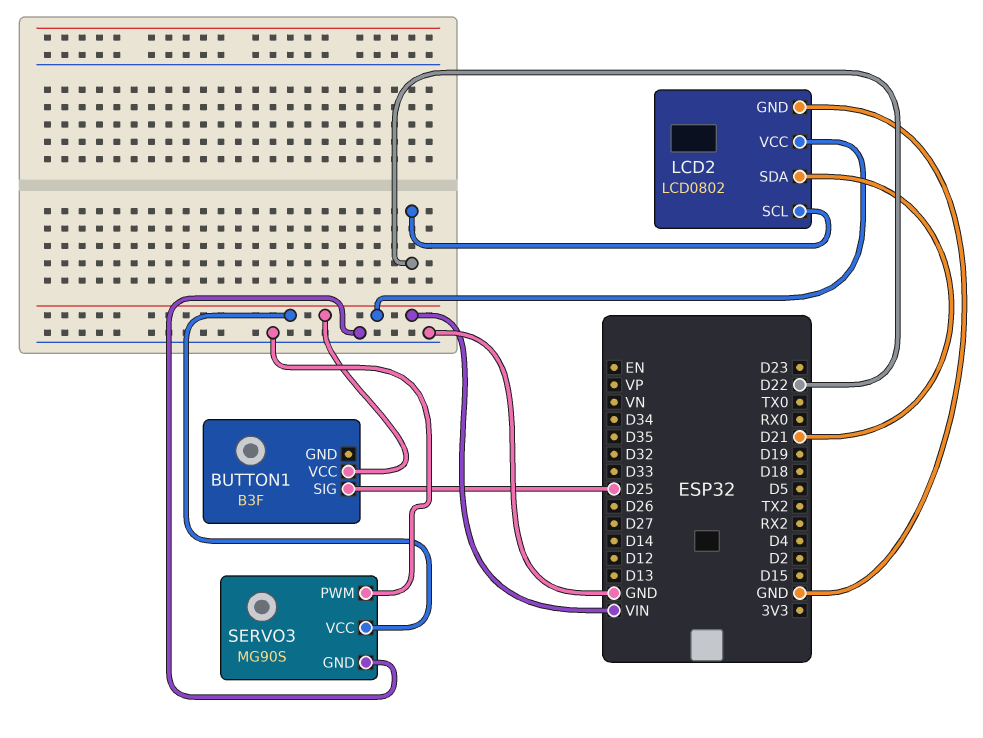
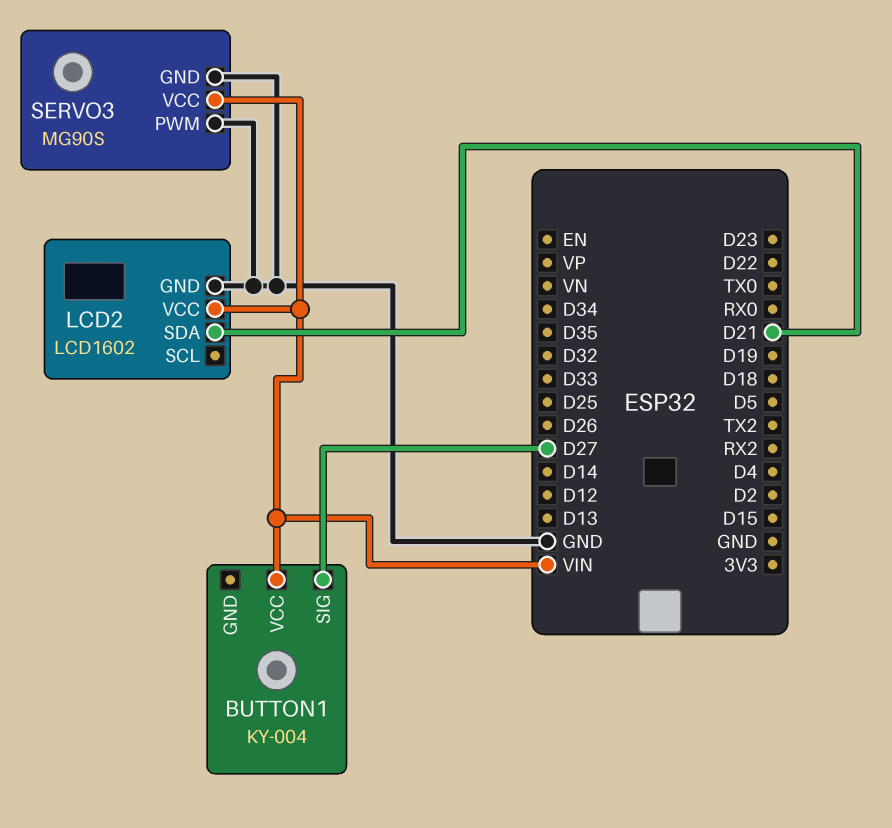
BUTTON1: B3F -> KY-004
BUTTON1 pin SIG: D25 -> D27
LCD2: LCD0802 -> LCD1602
LCD2 pin SCL: D22 -> none

